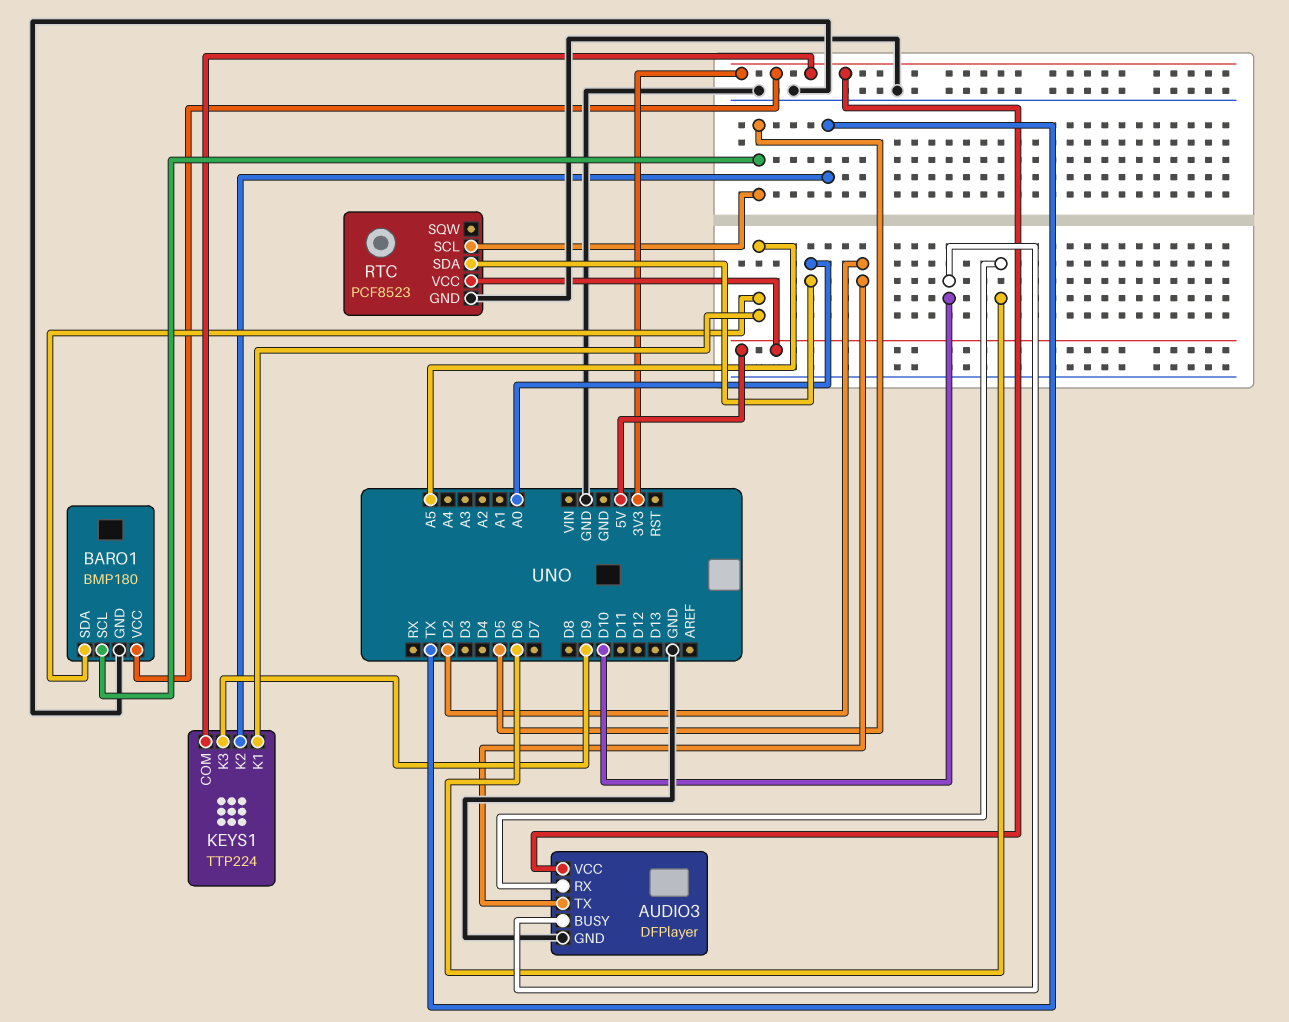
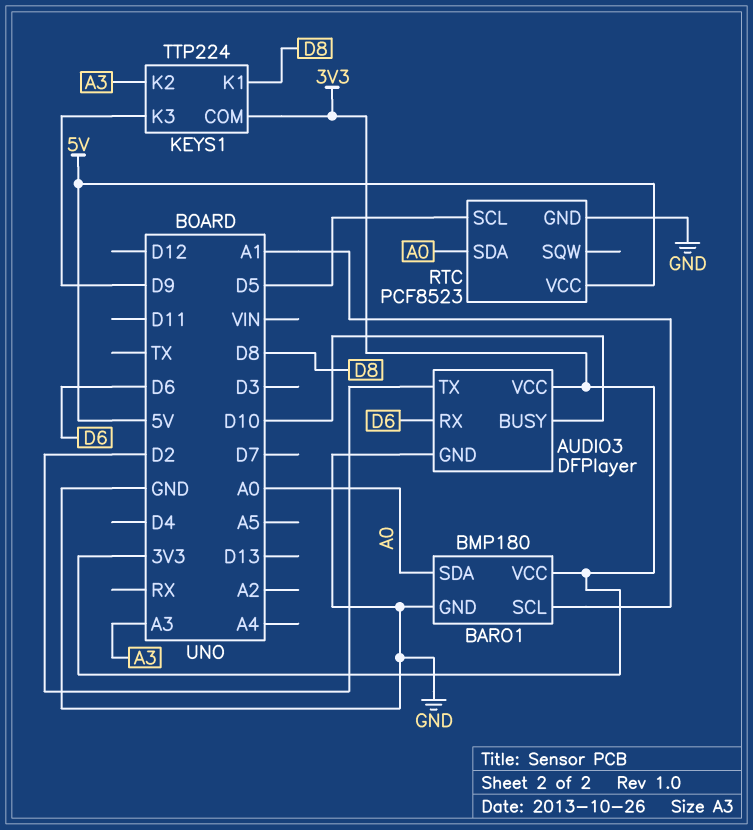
BARO1 pin SCL: D5 -> A1
BARO1 pin SDA: A5 -> A0
KEYS1 pin K1: A5 -> D8
KEYS1 pin K2: TX -> A3

